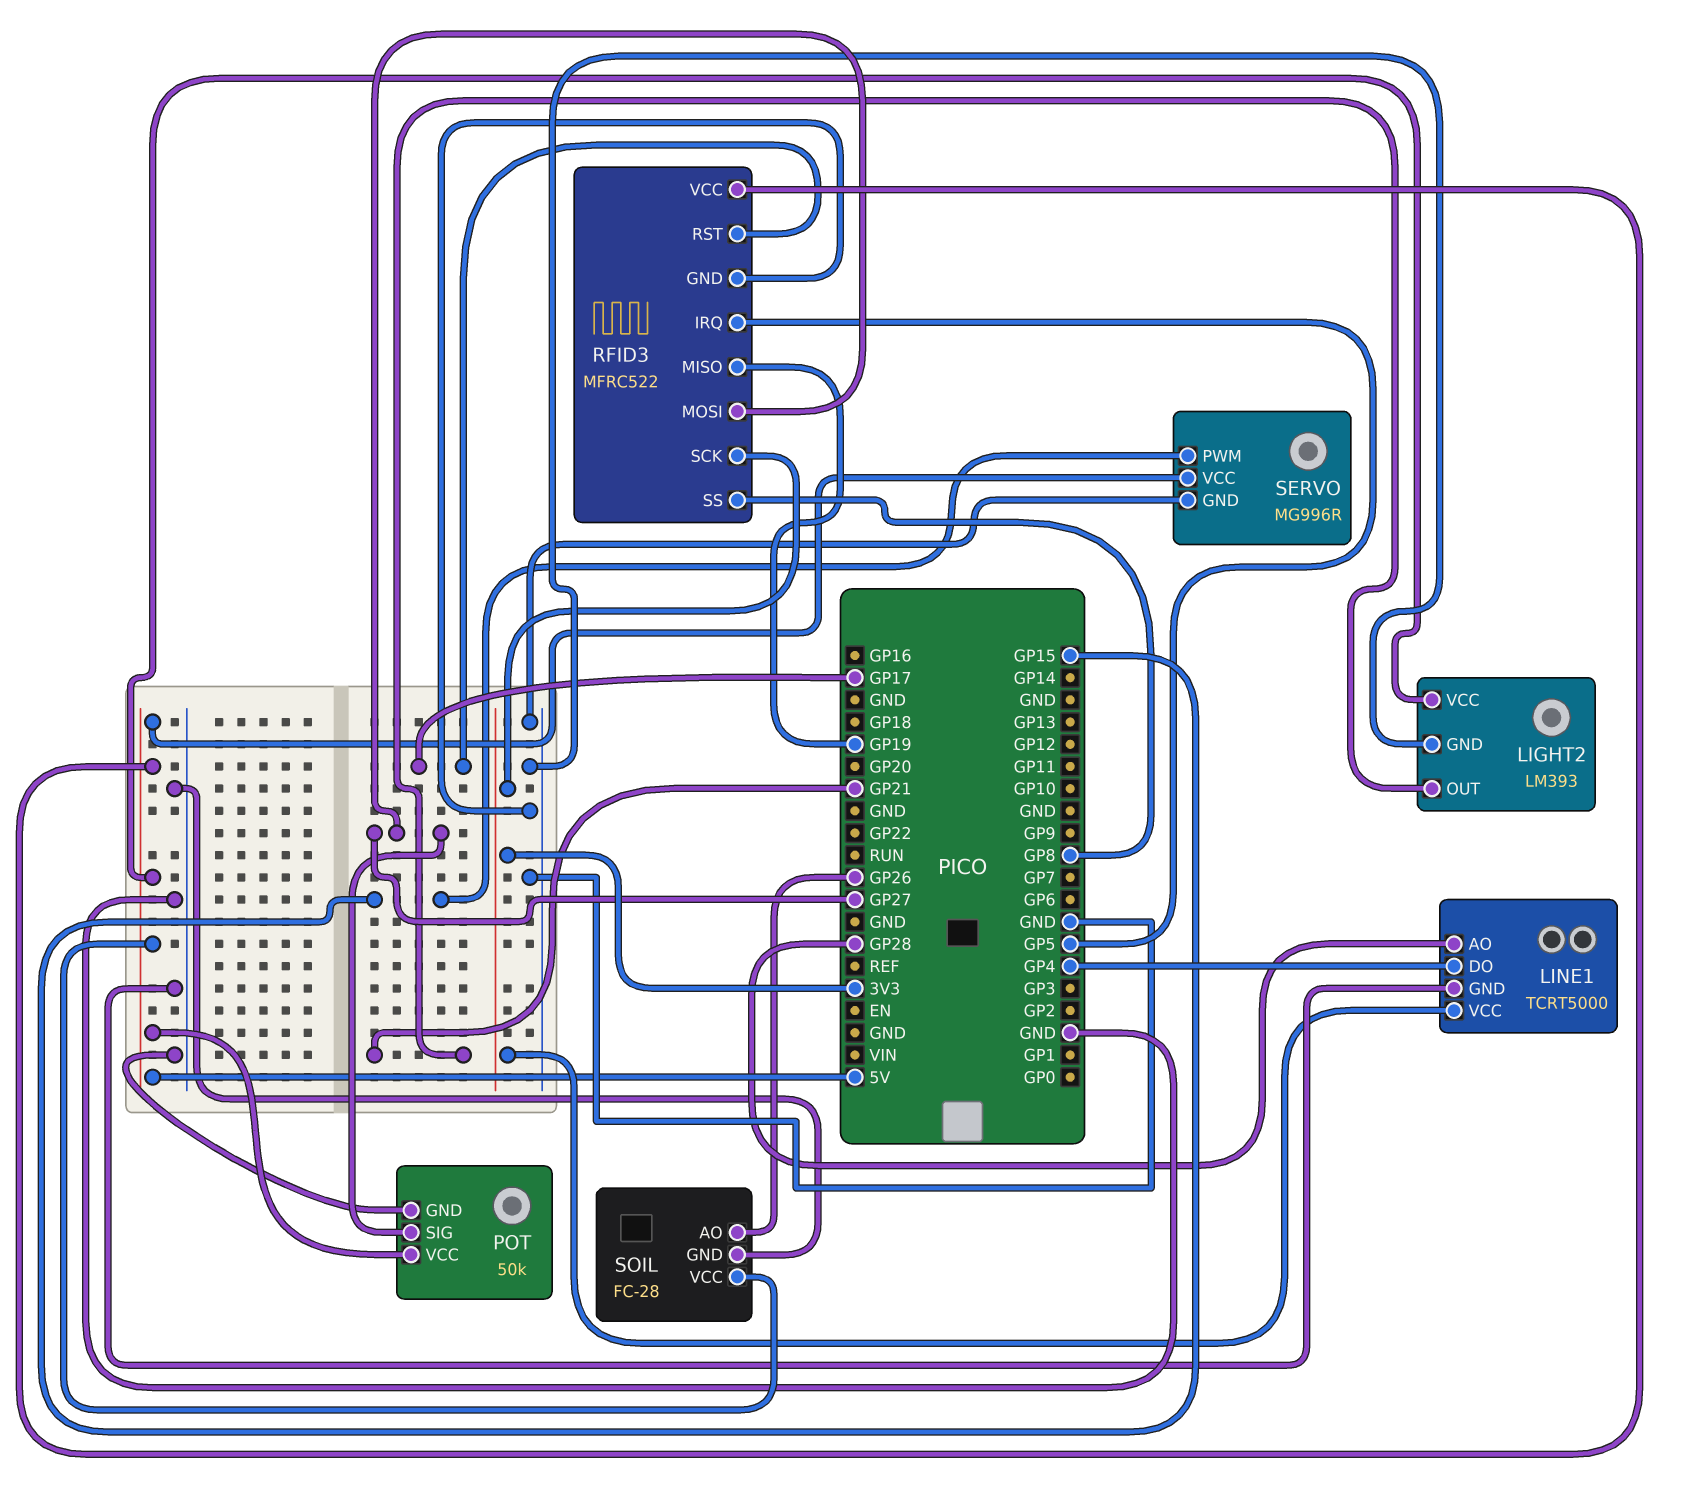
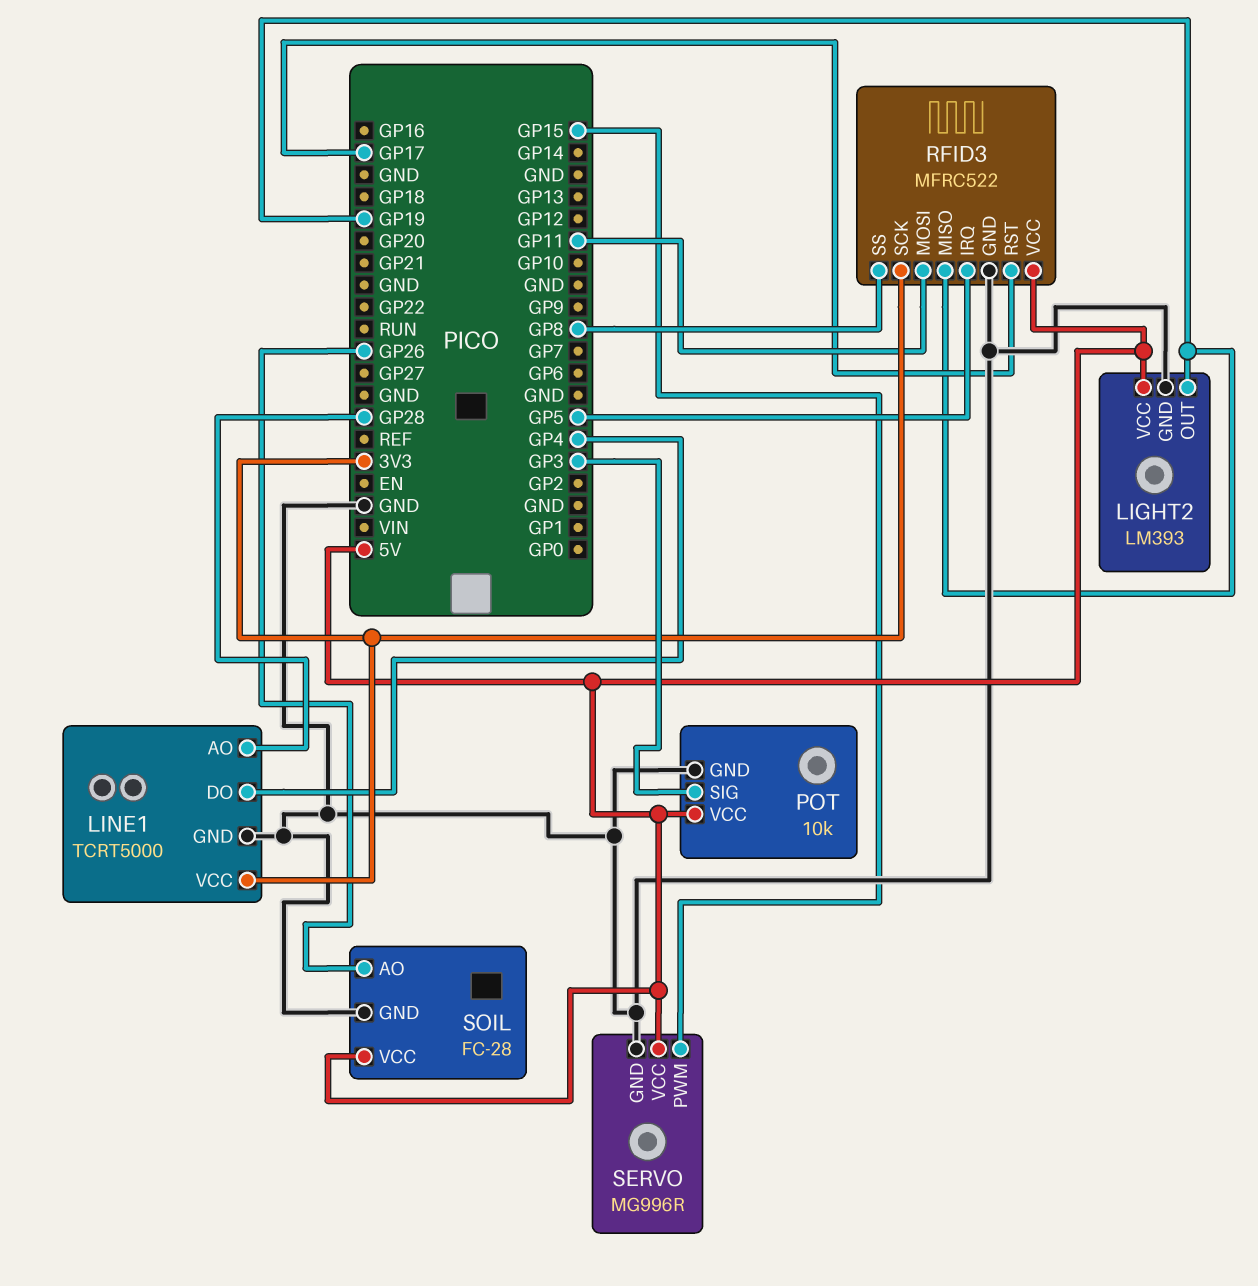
LIGHT2 pin OUT: GP21 -> GP19
POT: 50k -> 10k
POT pin SIG: GP27 -> GP3
RFID3 pin MOSI: GP27 -> GP11

